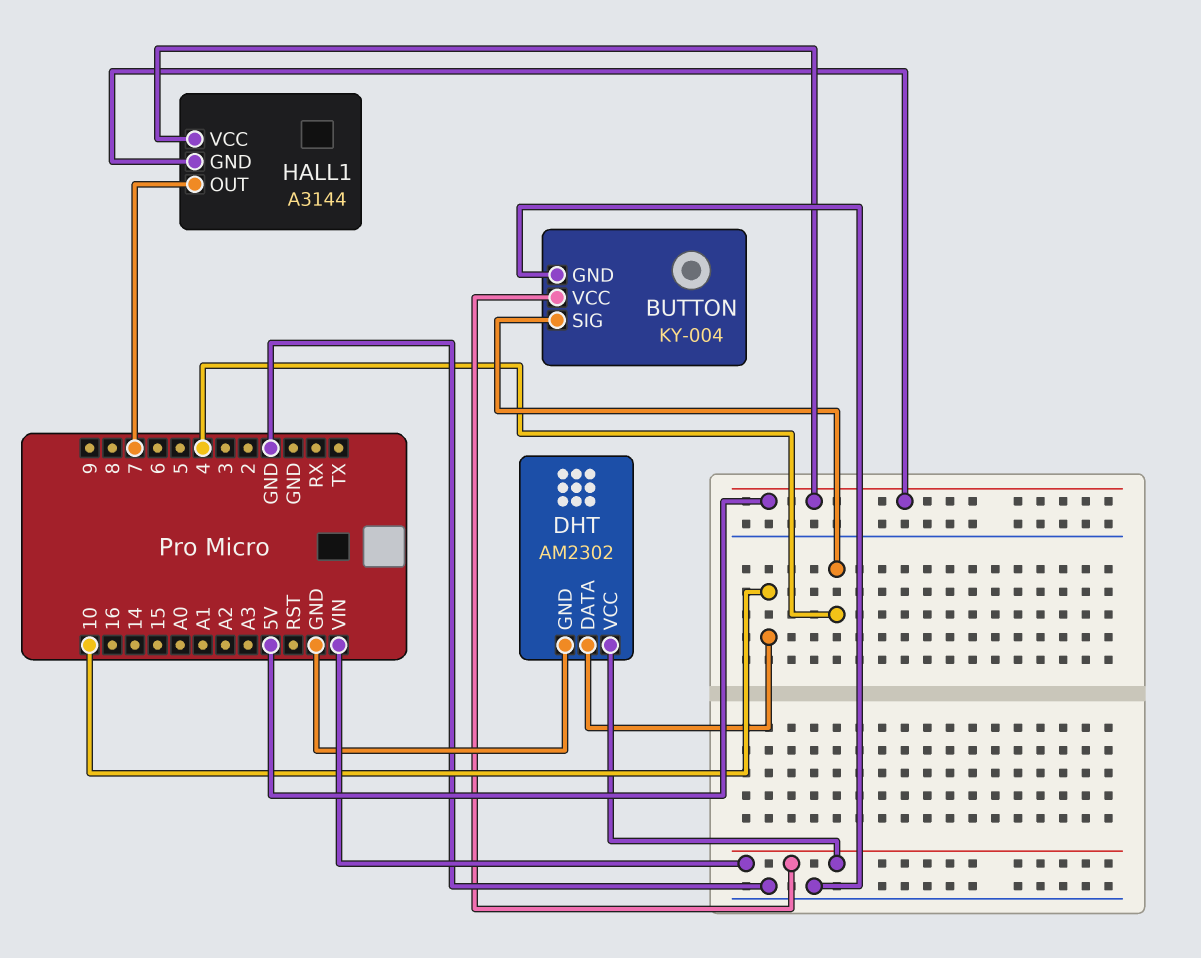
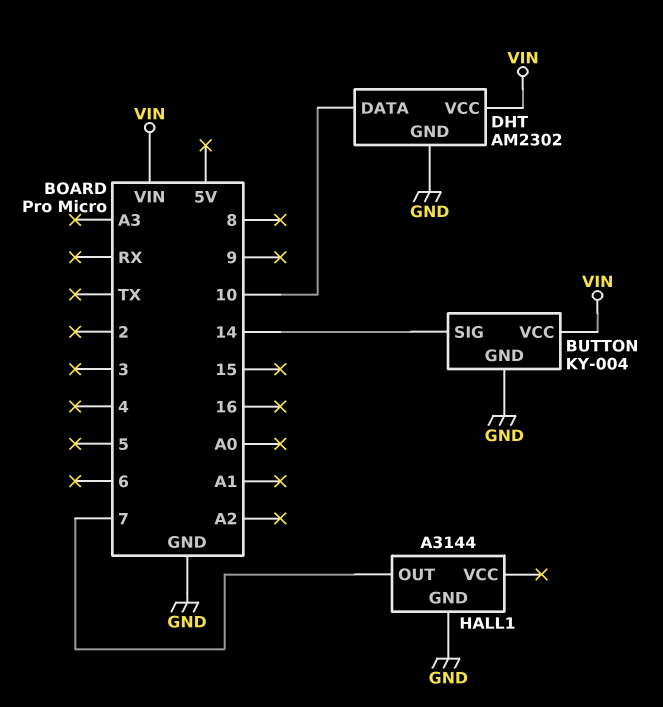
BUTTON pin SIG: 4 -> 14
HALL1 pin GND: 5V -> GND
HALL1 pin VCC: 5V -> none

